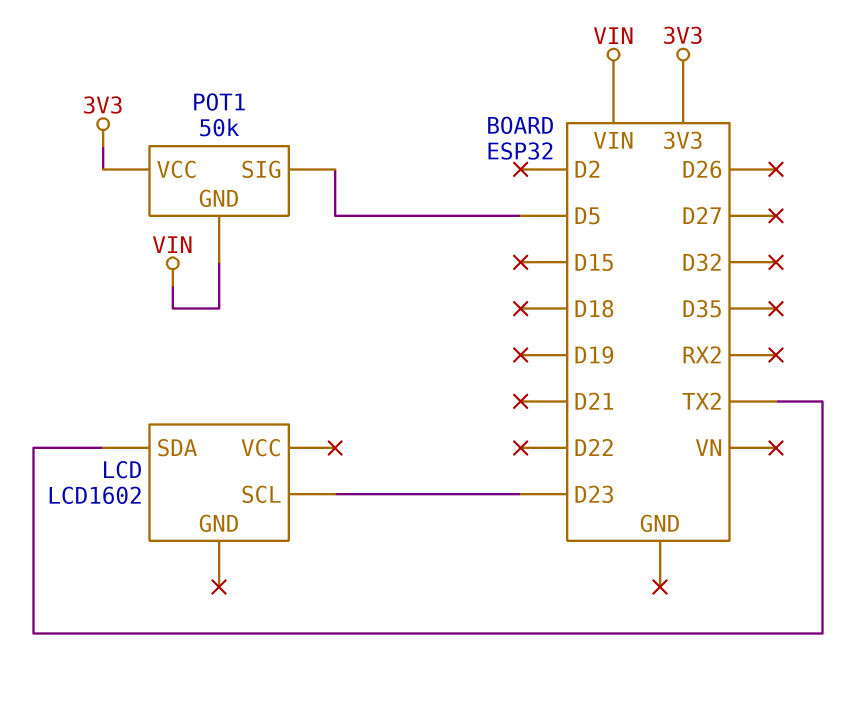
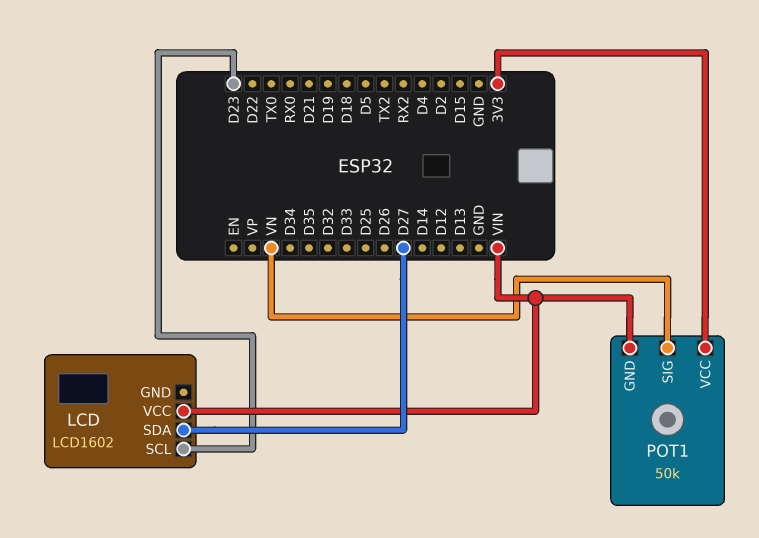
LCD pin SDA: TX2 -> D27
LCD pin VCC: none -> VIN
POT1 pin SIG: D5 -> VN

